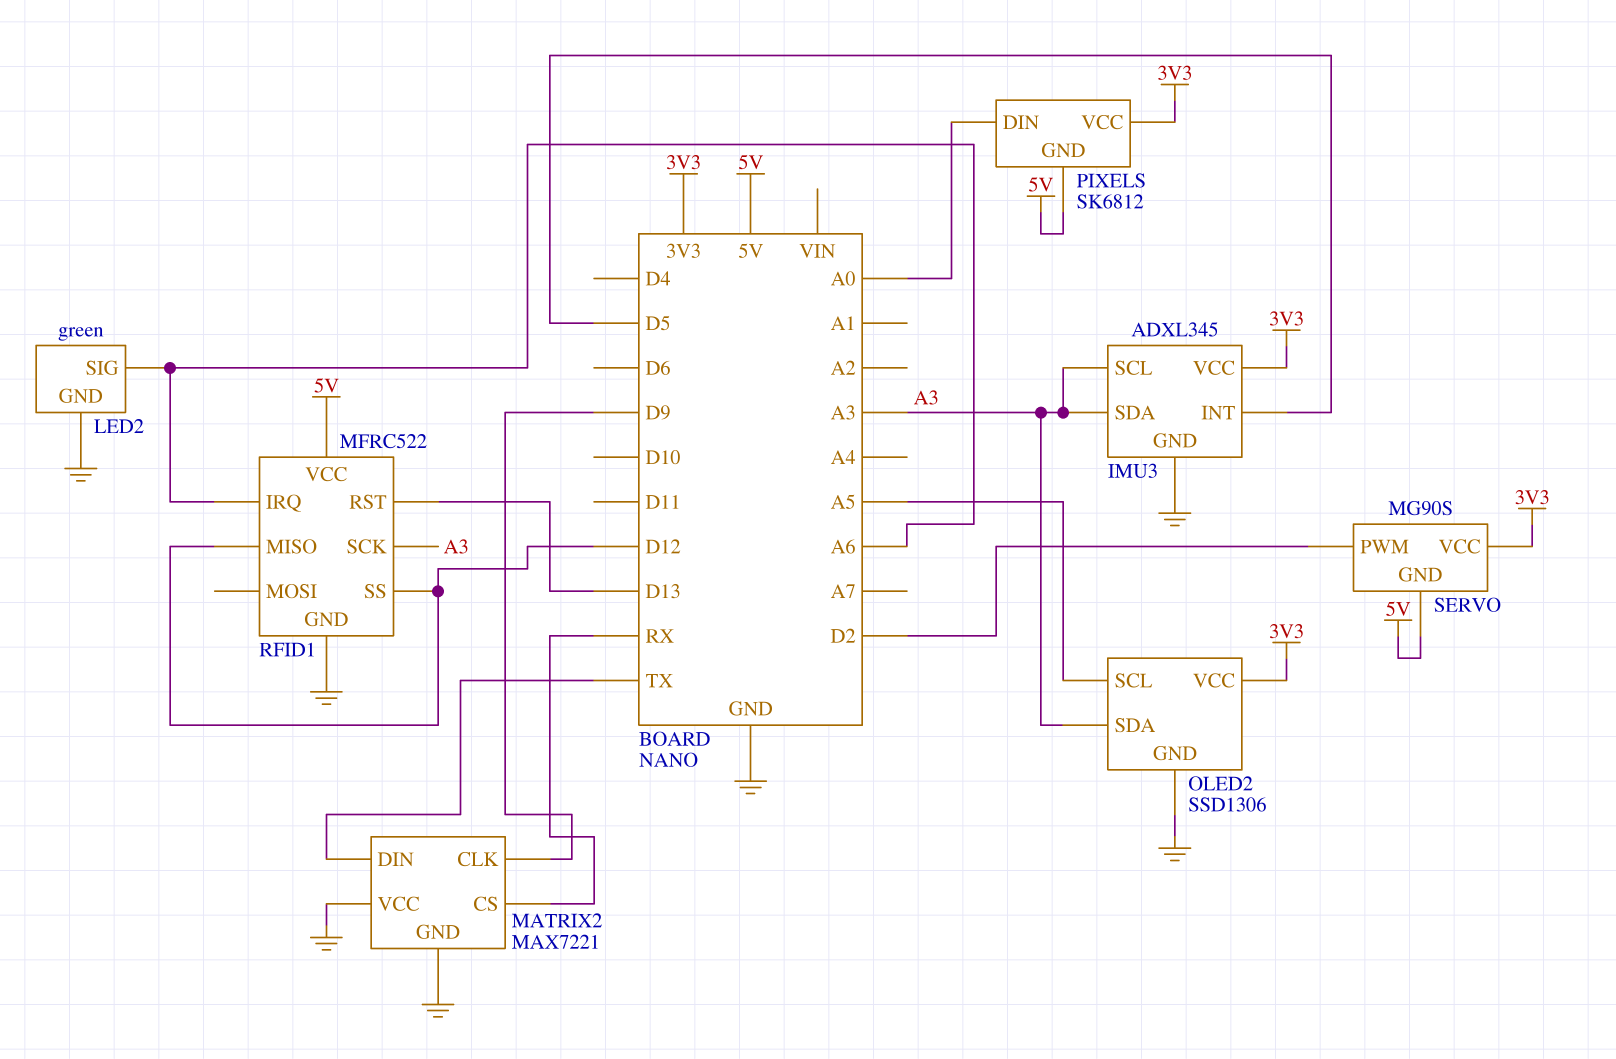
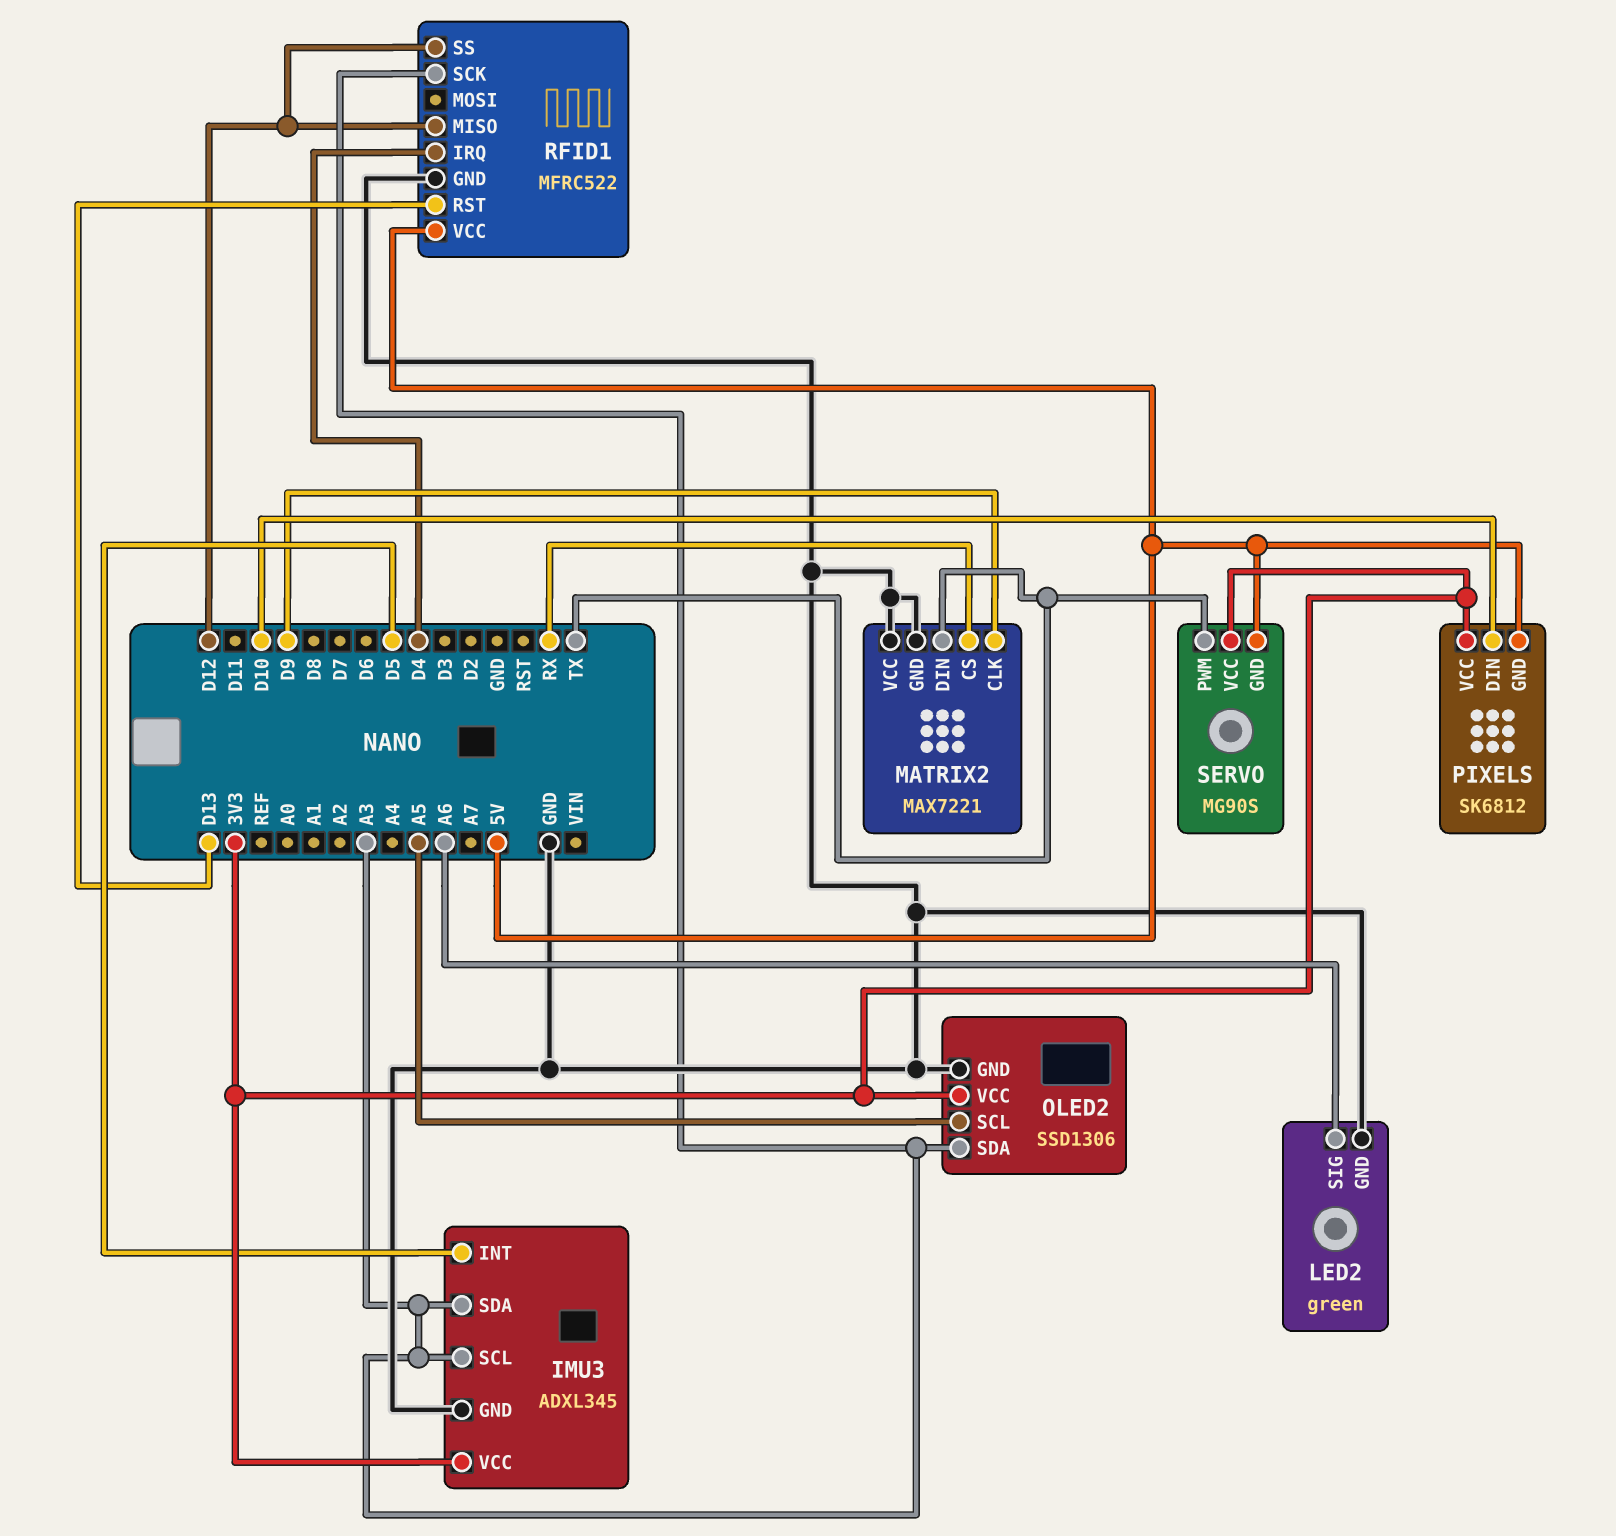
PIXELS pin DIN: A0 -> D10
RFID1 pin IRQ: A6 -> D4
SERVO pin PWM: D2 -> TX

